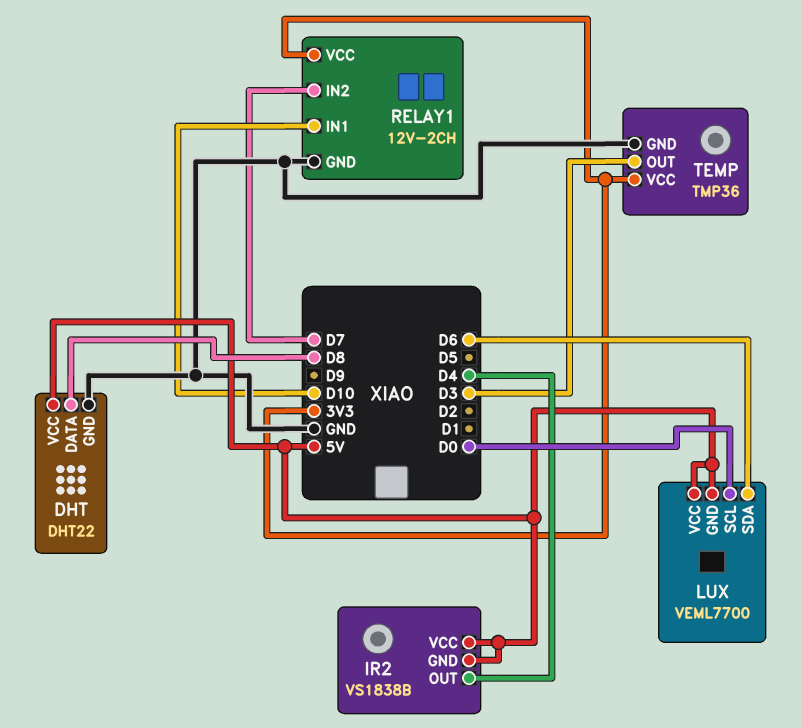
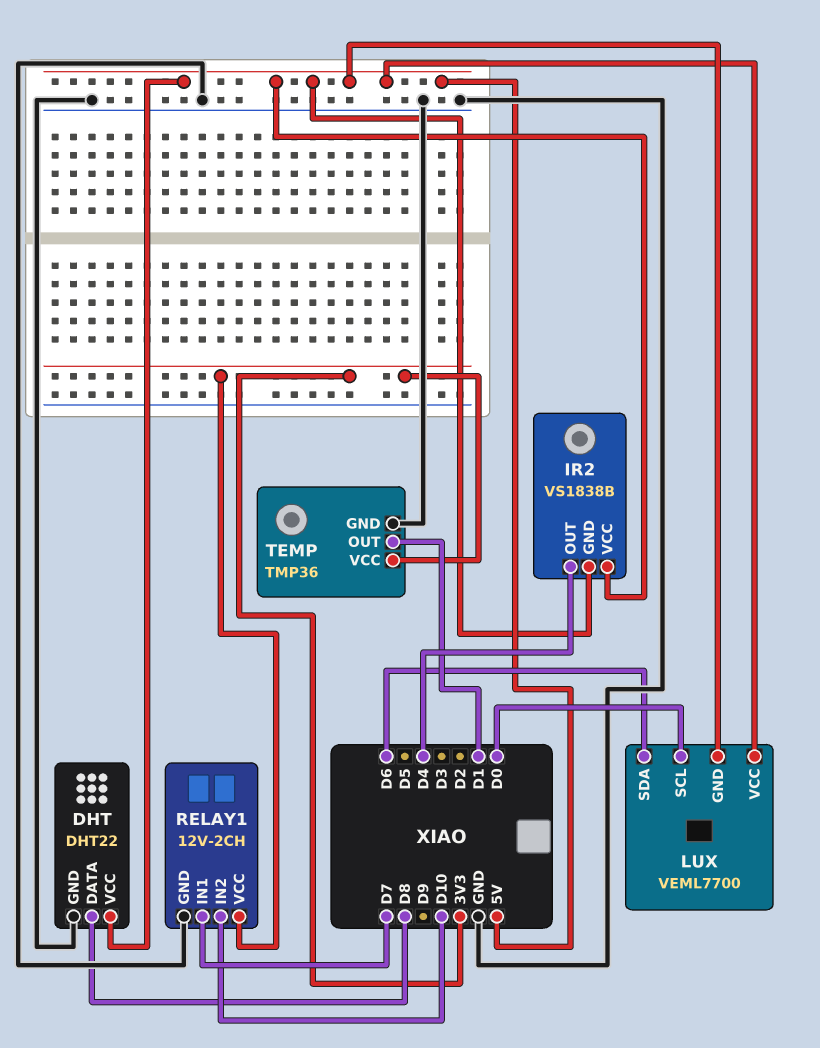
RELAY1 pin IN1: D10 -> D7
RELAY1 pin IN2: D7 -> D10
TEMP pin OUT: D3 -> D1

